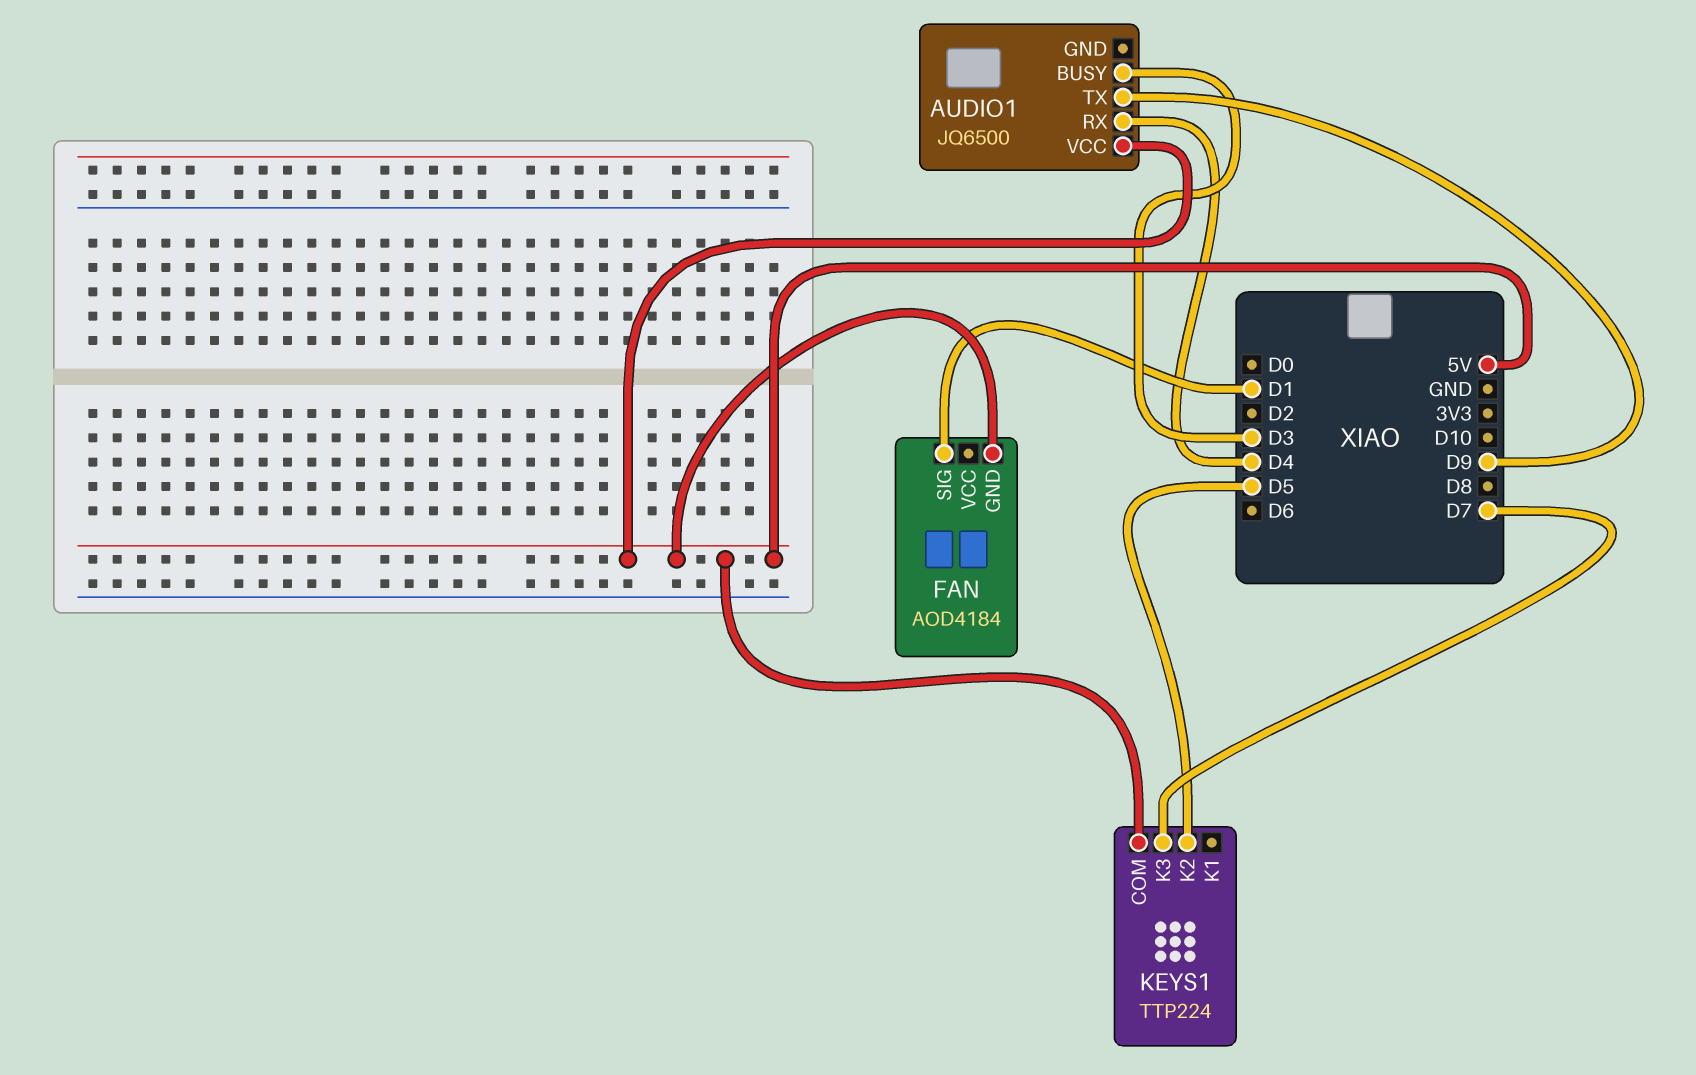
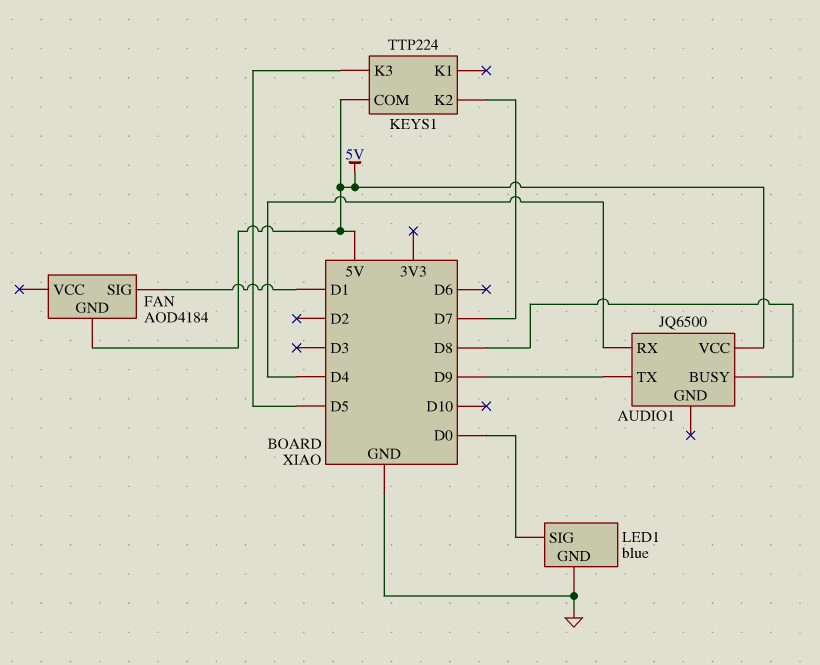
AUDIO1 pin BUSY: D3 -> D8
KEYS1 pin K2: D5 -> D7
KEYS1 pin K3: D7 -> D5
LED1: none -> blue
LED1 pin GND: none -> GND
LED1 pin SIG: none -> D0

